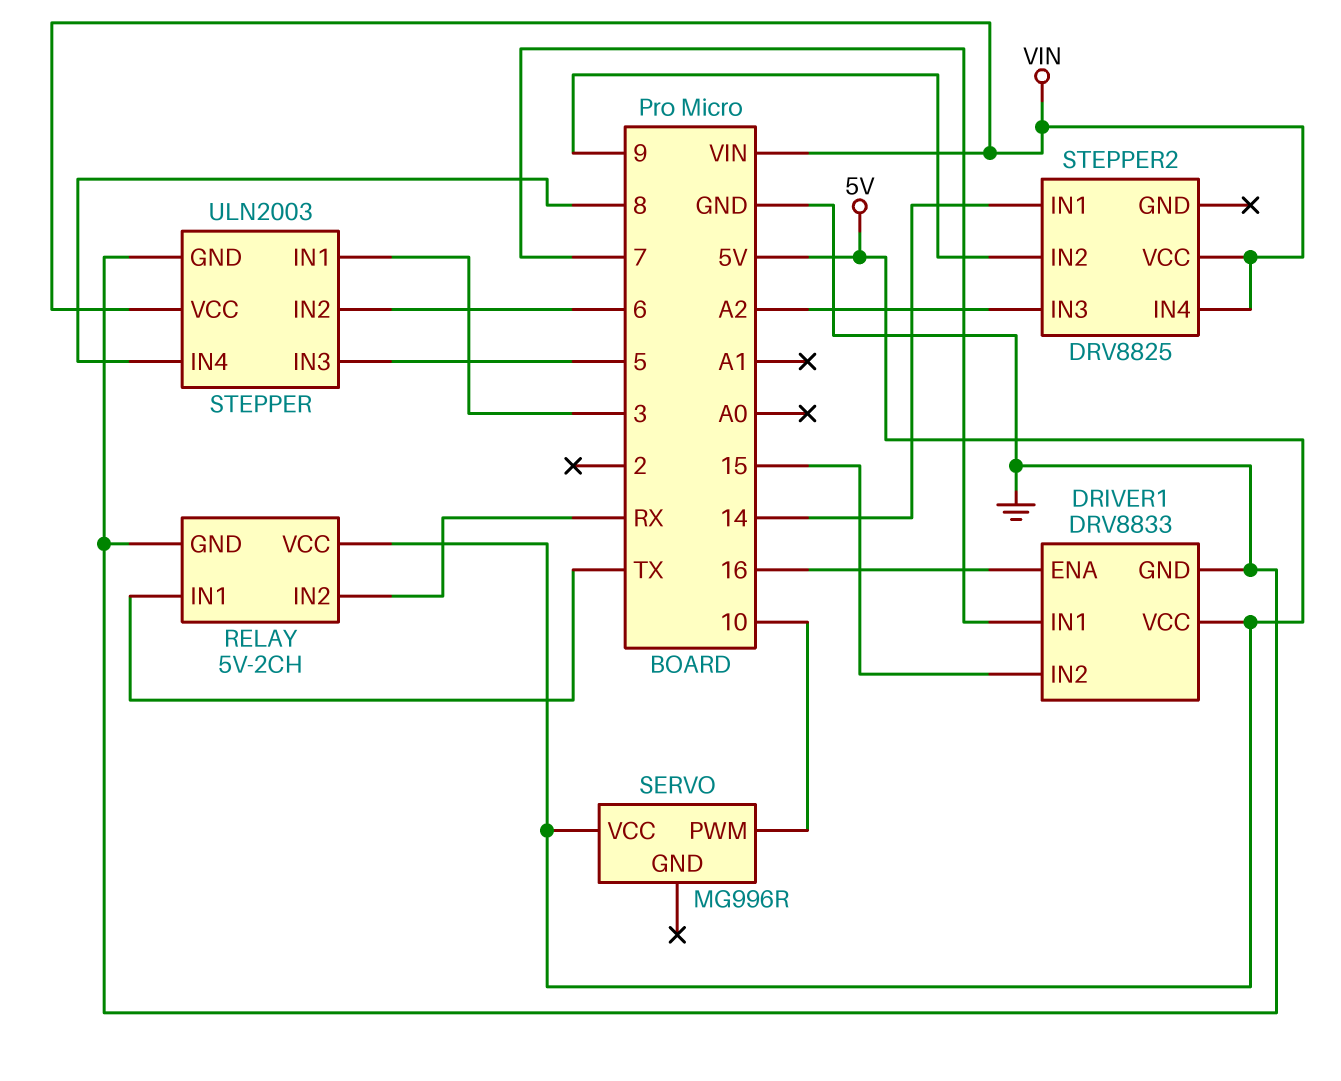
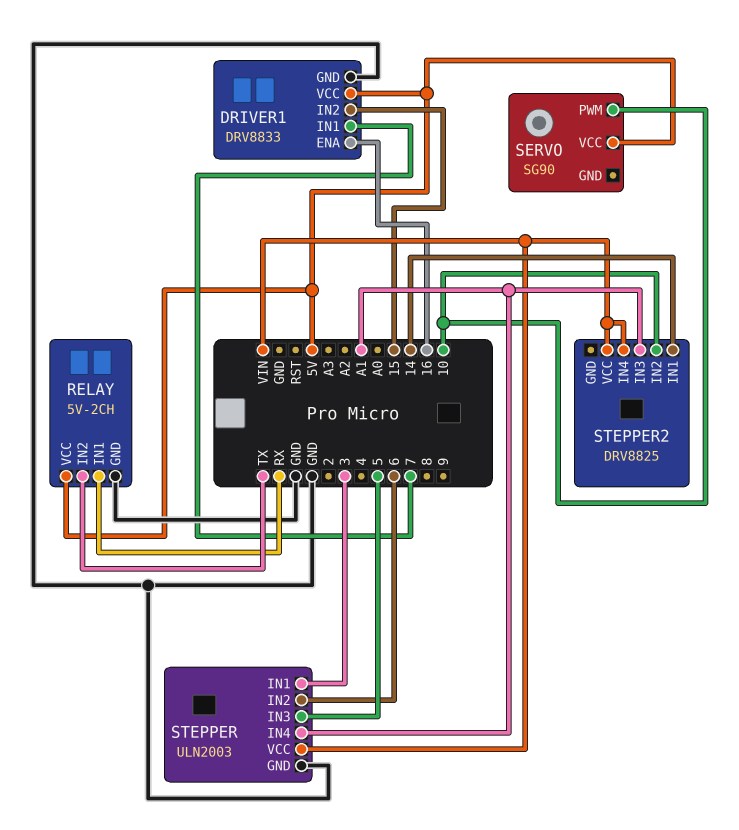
RELAY pin IN1: TX -> RX
RELAY pin IN2: RX -> TX
SERVO: MG996R -> SG90
STEPPER pin IN4: 8 -> A1
STEPPER2 pin IN2: 9 -> 10
STEPPER2 pin IN3: A2 -> A1

